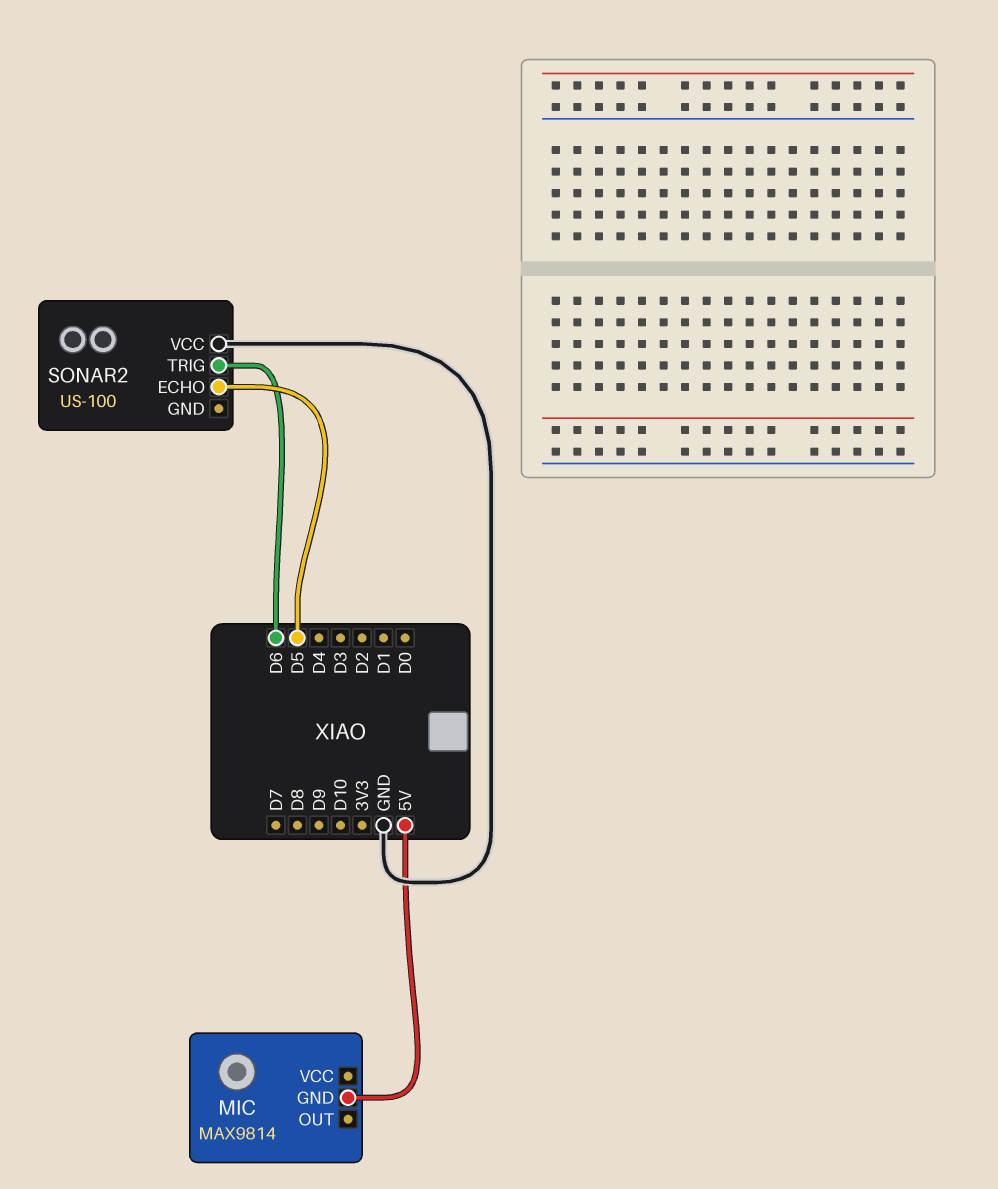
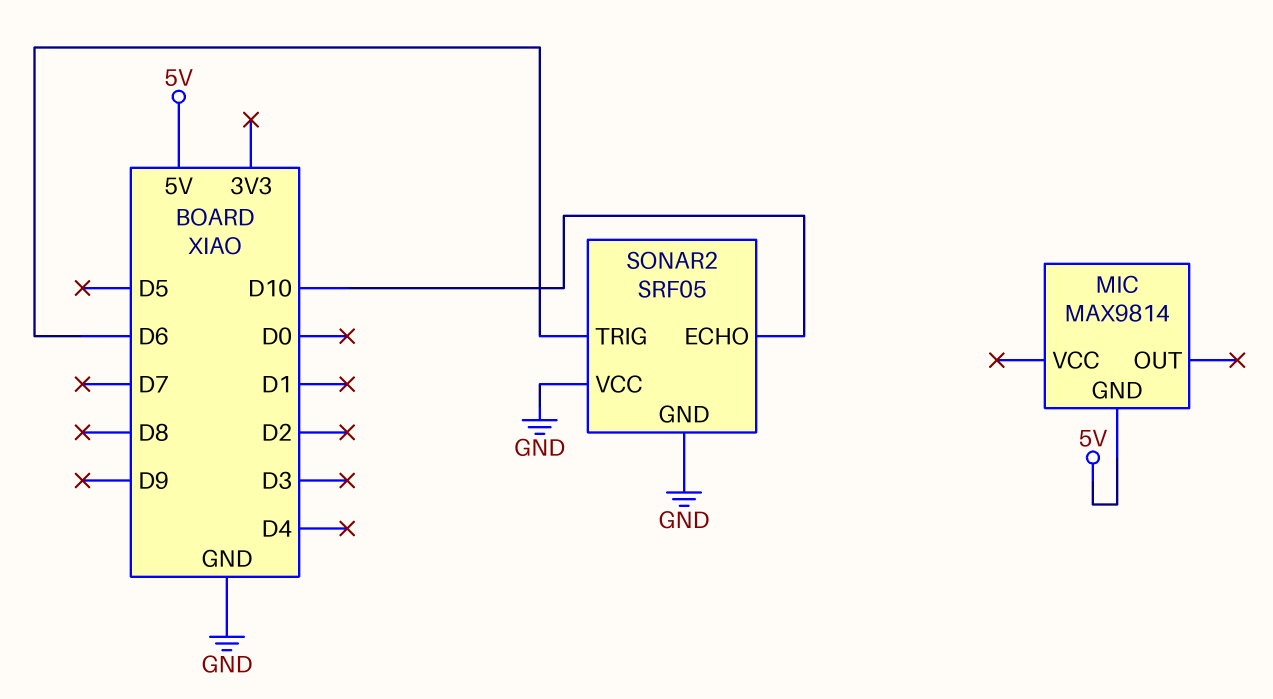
SONAR2: US-100 -> SRF05
SONAR2 pin ECHO: D5 -> D10
SONAR2 pin GND: none -> GND

